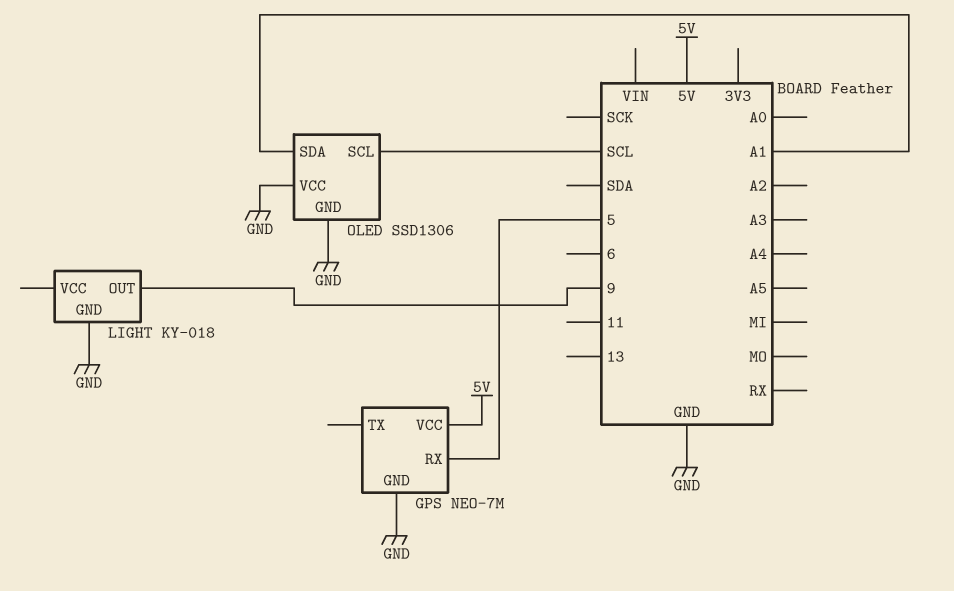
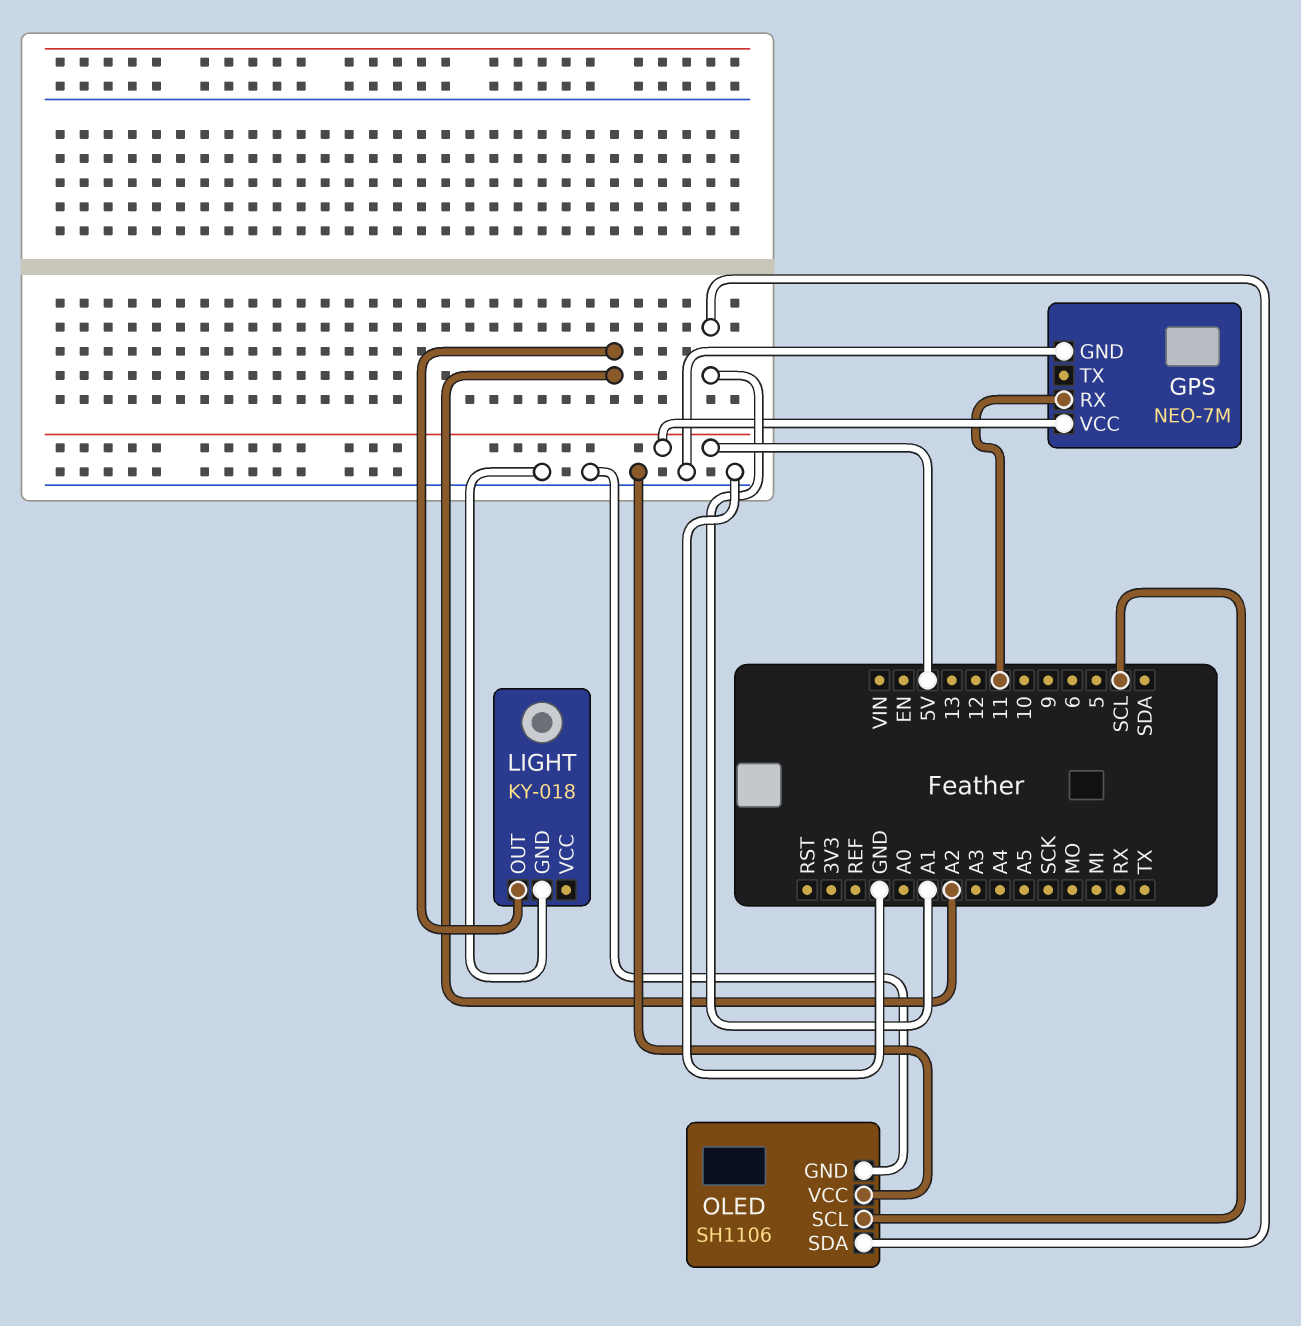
GPS pin RX: 5 -> 11
LIGHT pin OUT: 9 -> A2
OLED: SSD1306 -> SH1106

